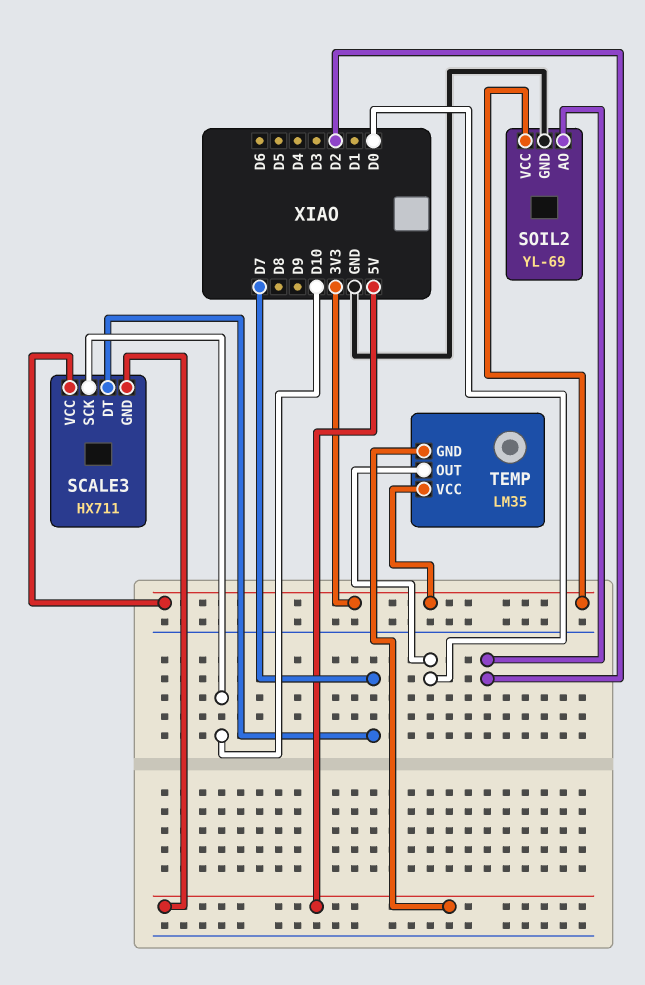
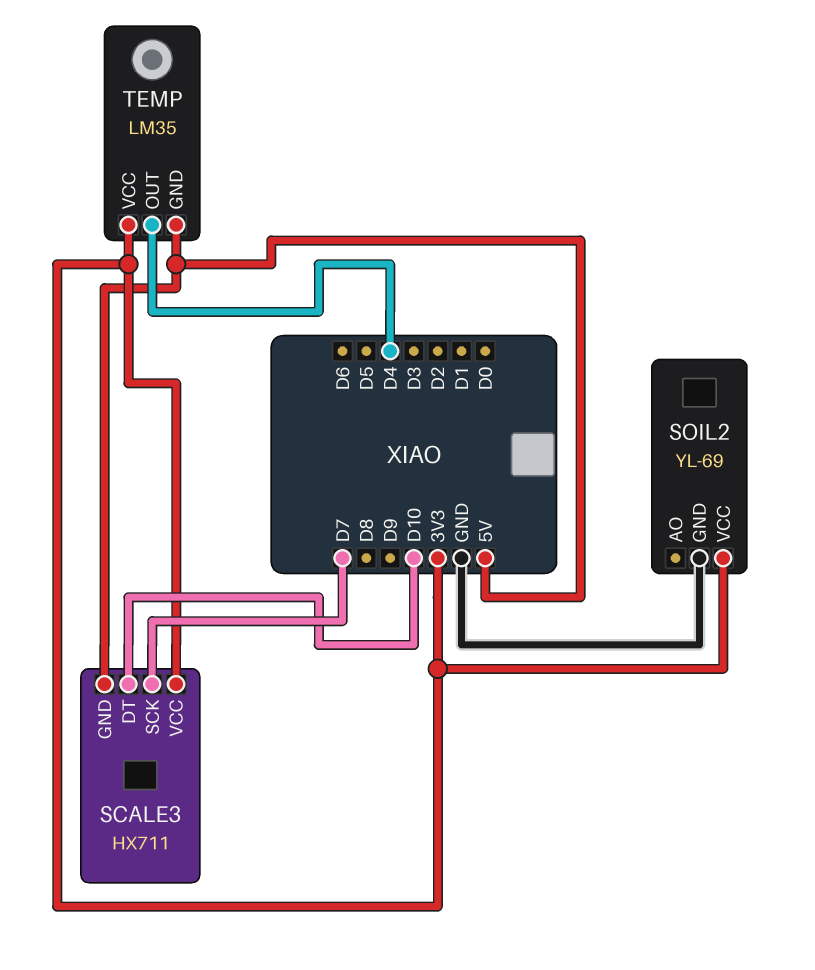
SCALE3 pin DT: D7 -> D10
SCALE3 pin SCK: D10 -> D7
SOIL2 pin AO: D2 -> none
TEMP pin OUT: D0 -> D4

